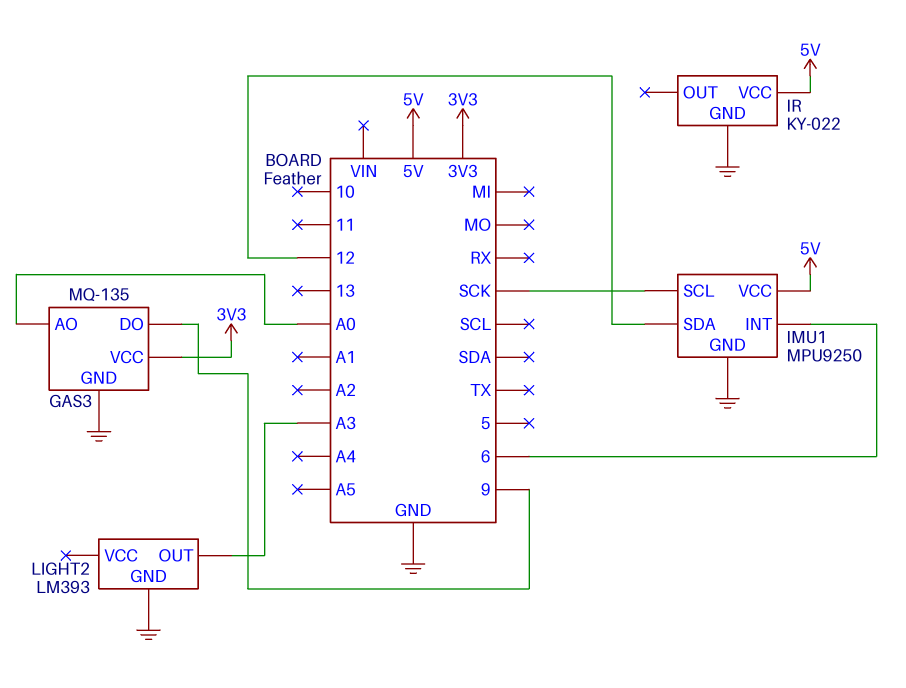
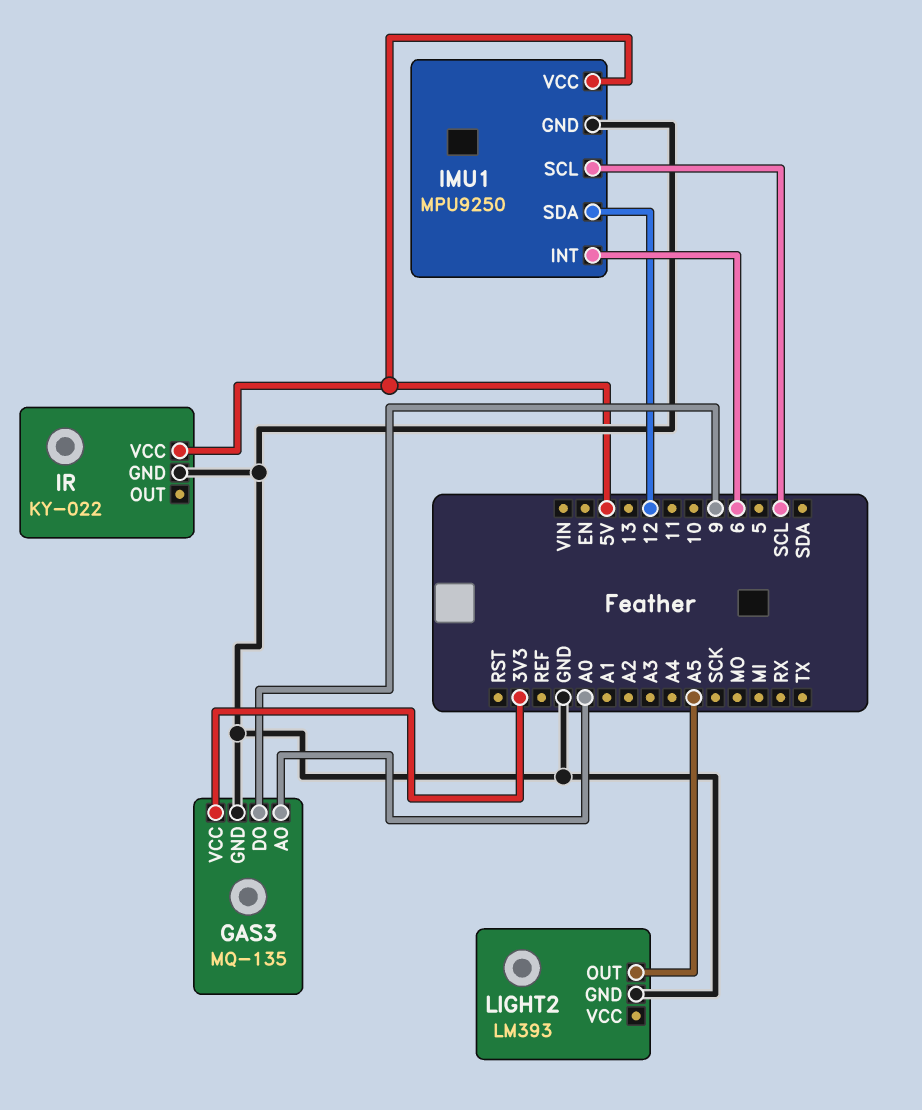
IMU1 pin SCL: SCK -> SCL
LIGHT2 pin OUT: A3 -> A5

